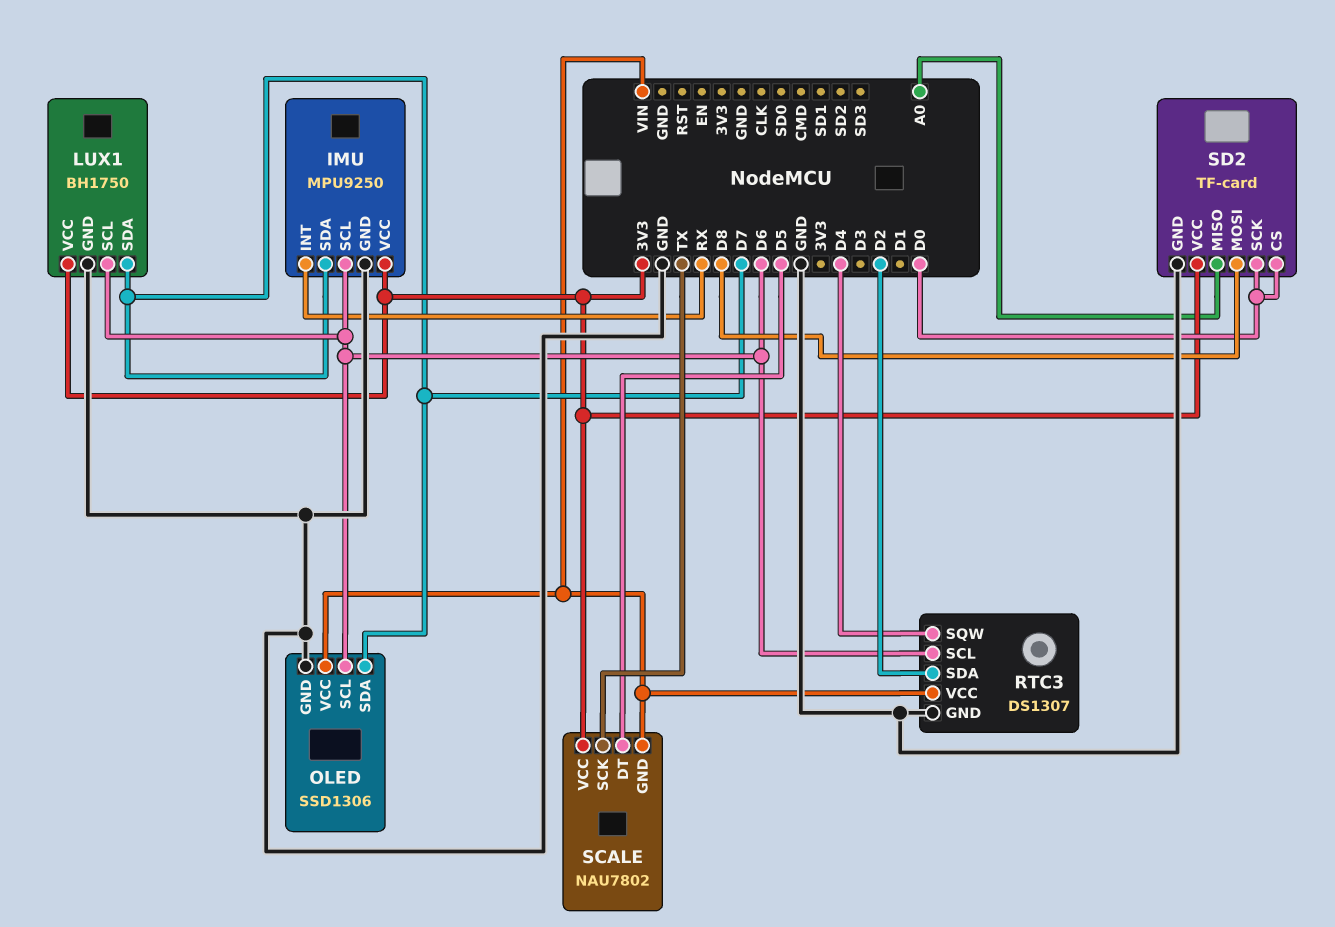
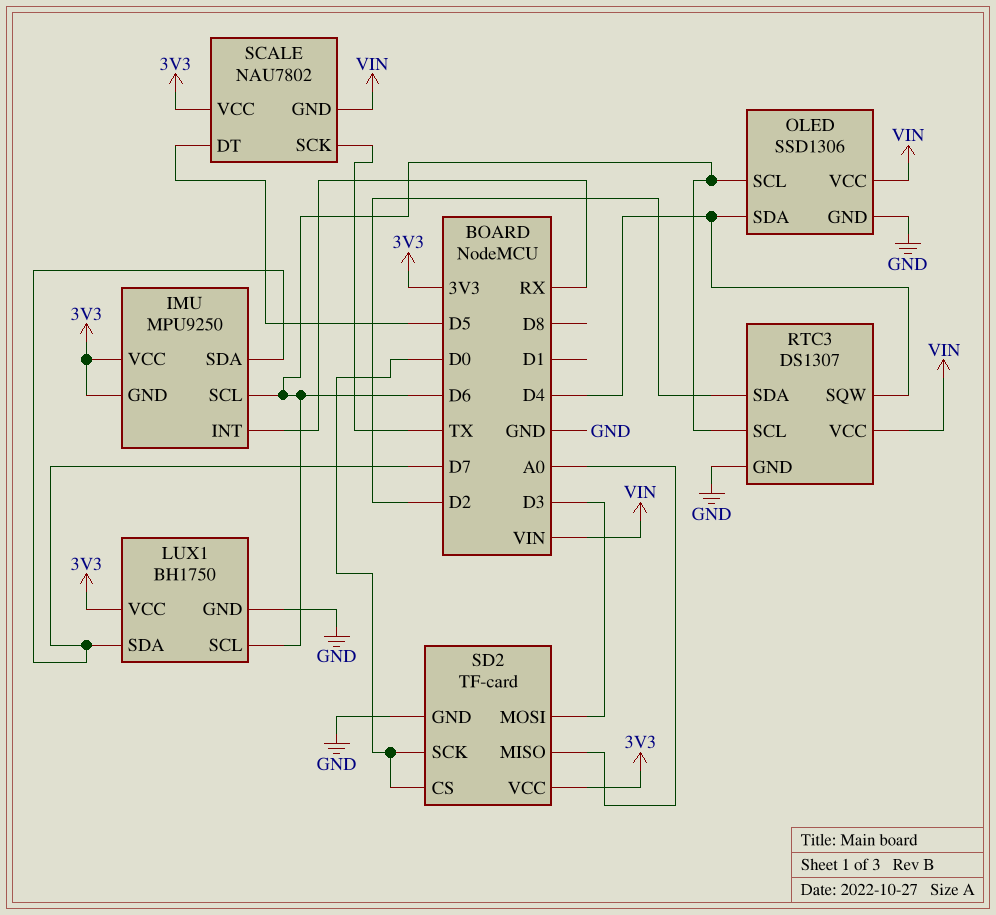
IMU pin GND: GND -> 3V3
OLED pin SDA: D7 -> D4
SD2 pin MOSI: D8 -> D3

